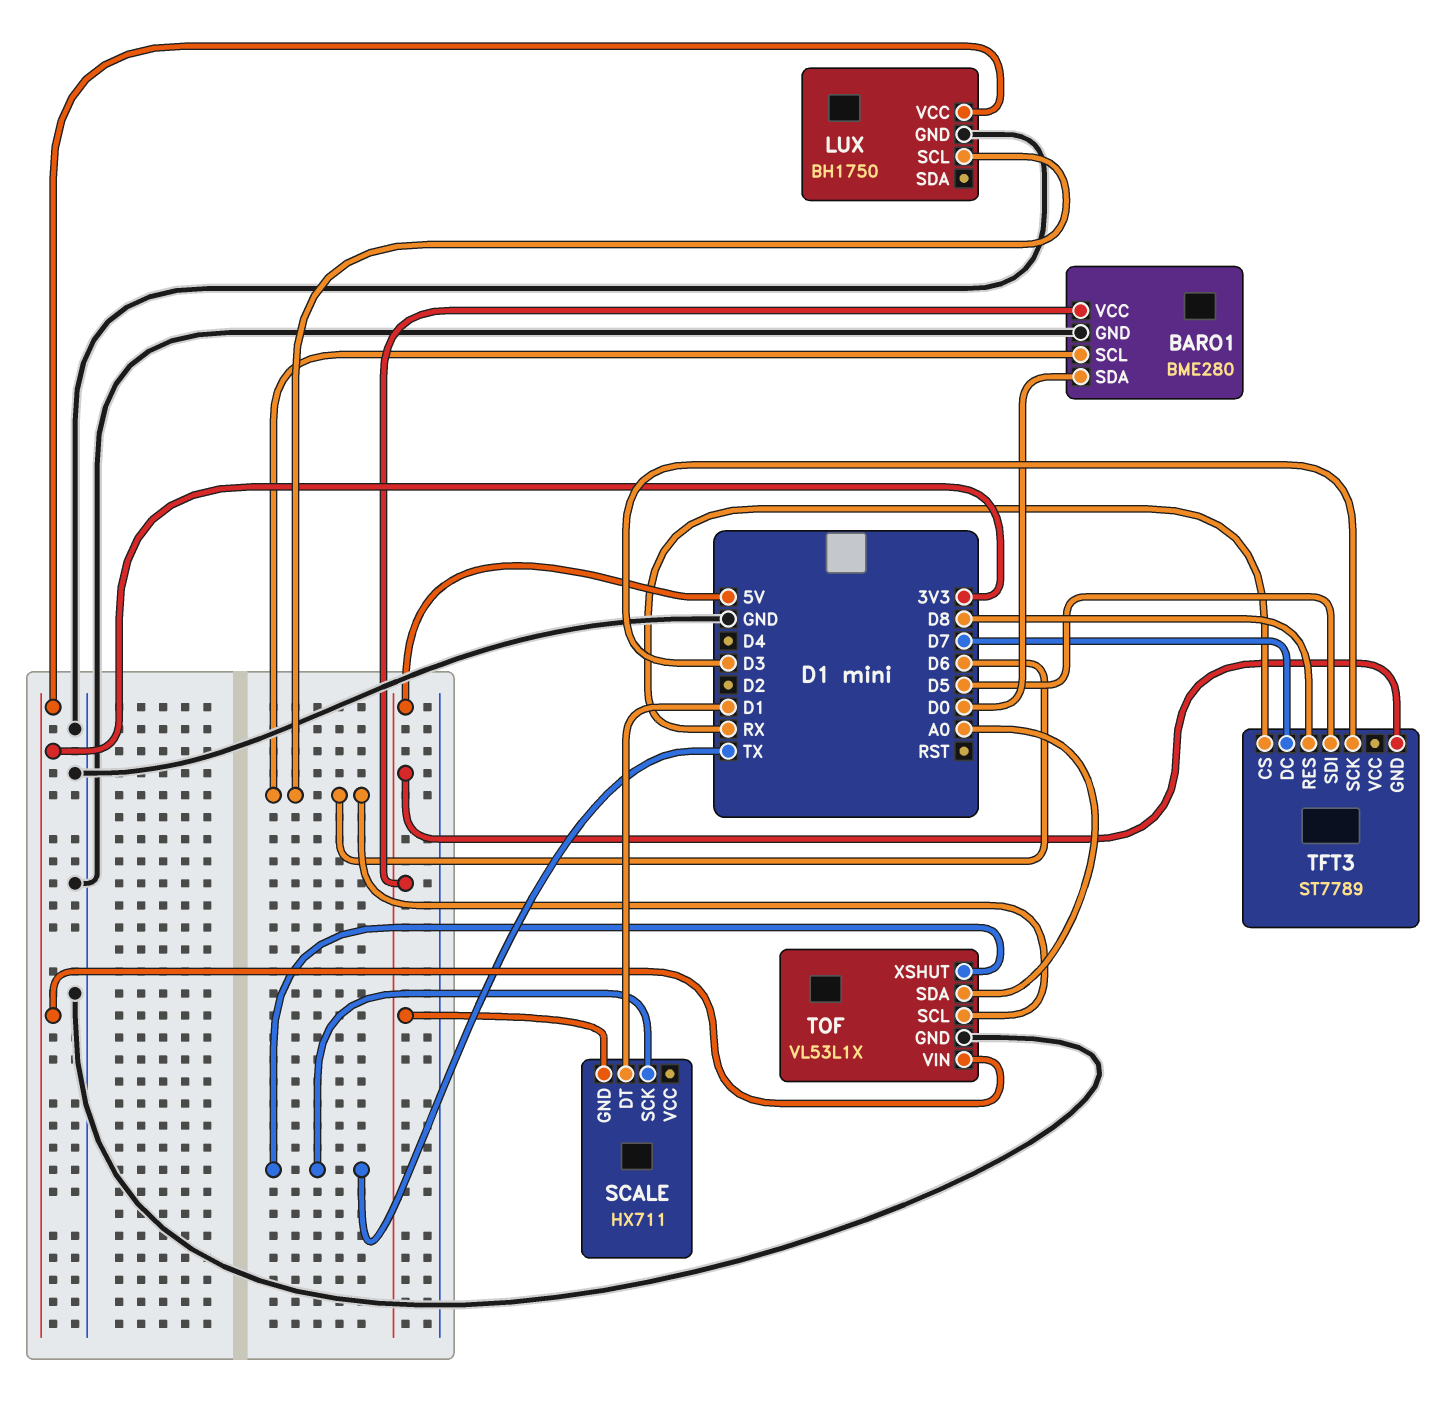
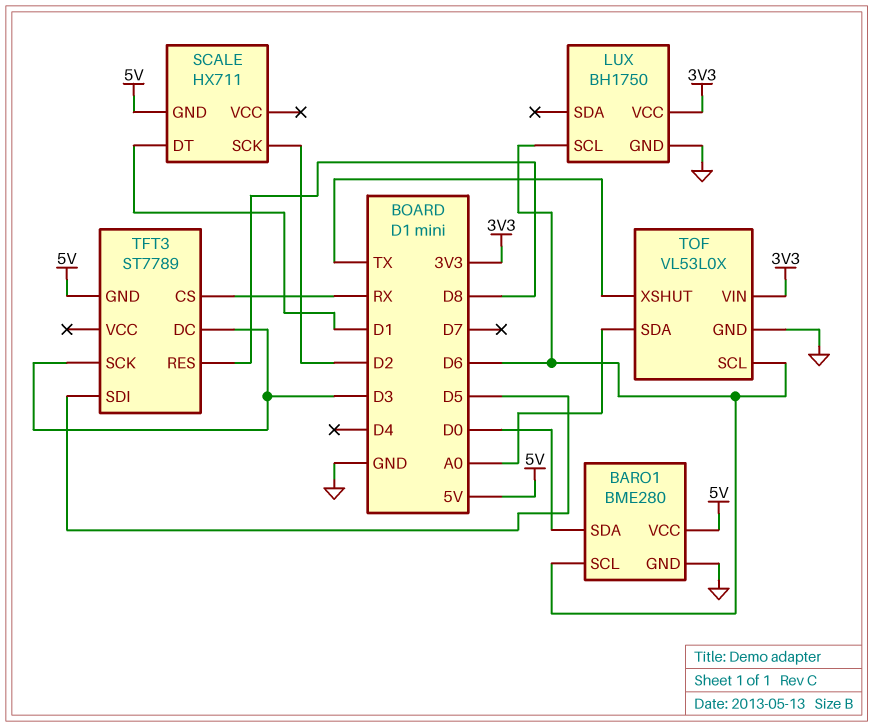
SCALE pin SCK: TX -> D2
TFT3 pin DC: D7 -> D3
TOF: VL53L1X -> VL53L0X

